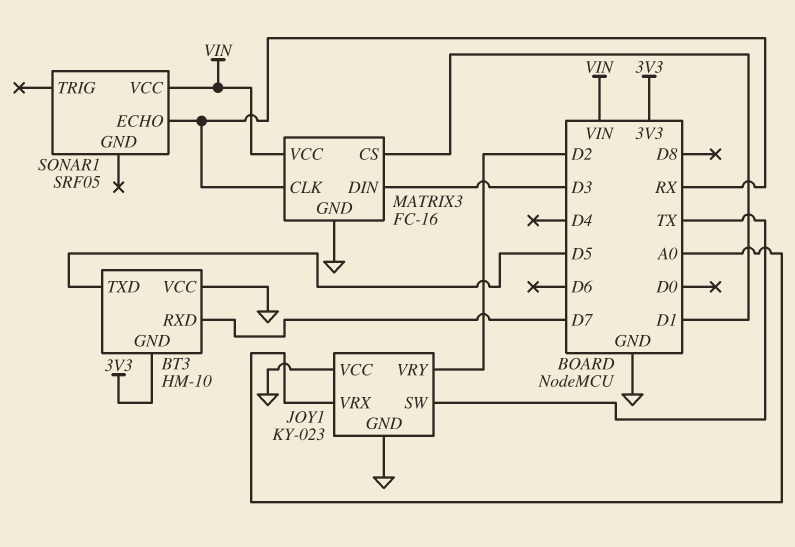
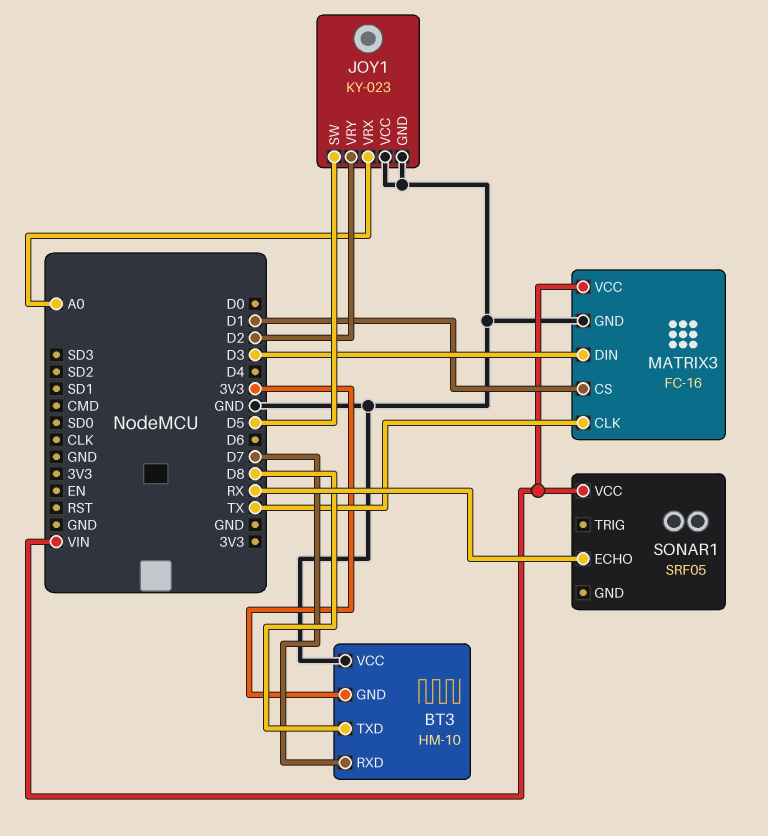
BT3 pin TXD: D5 -> D8
JOY1 pin SW: TX -> D5
MATRIX3 pin CLK: RX -> TX

